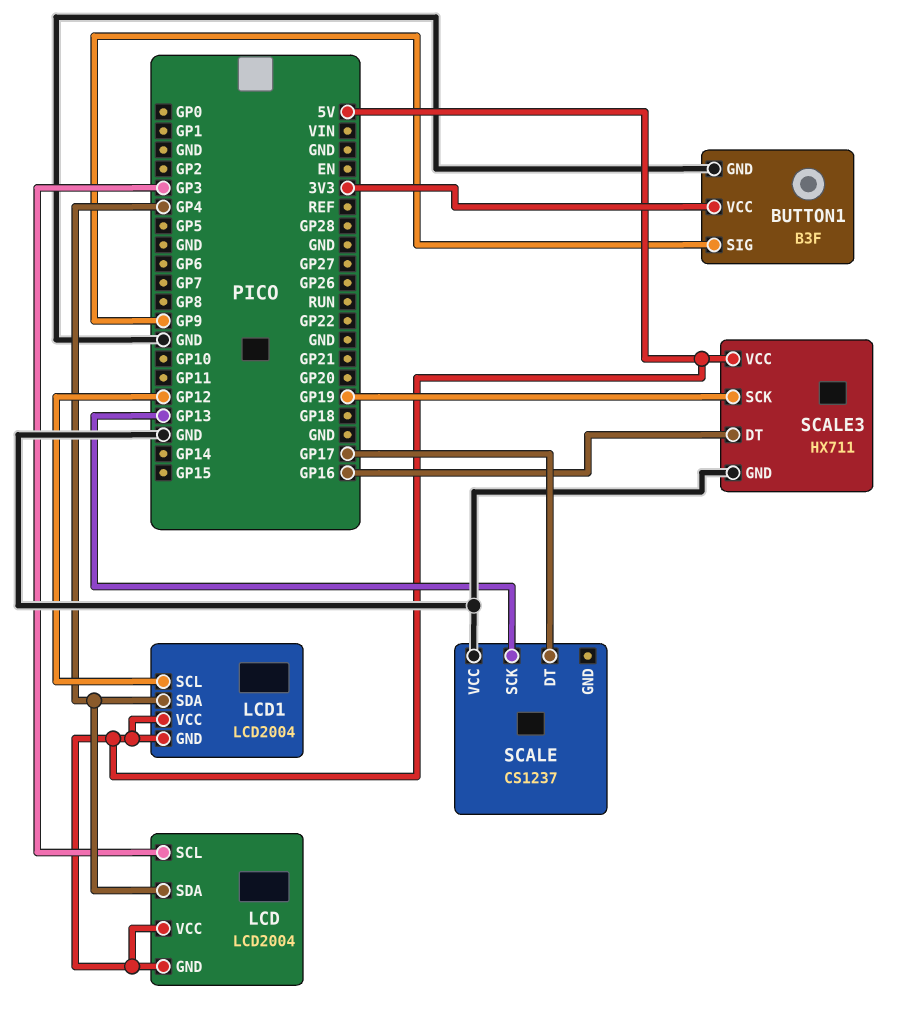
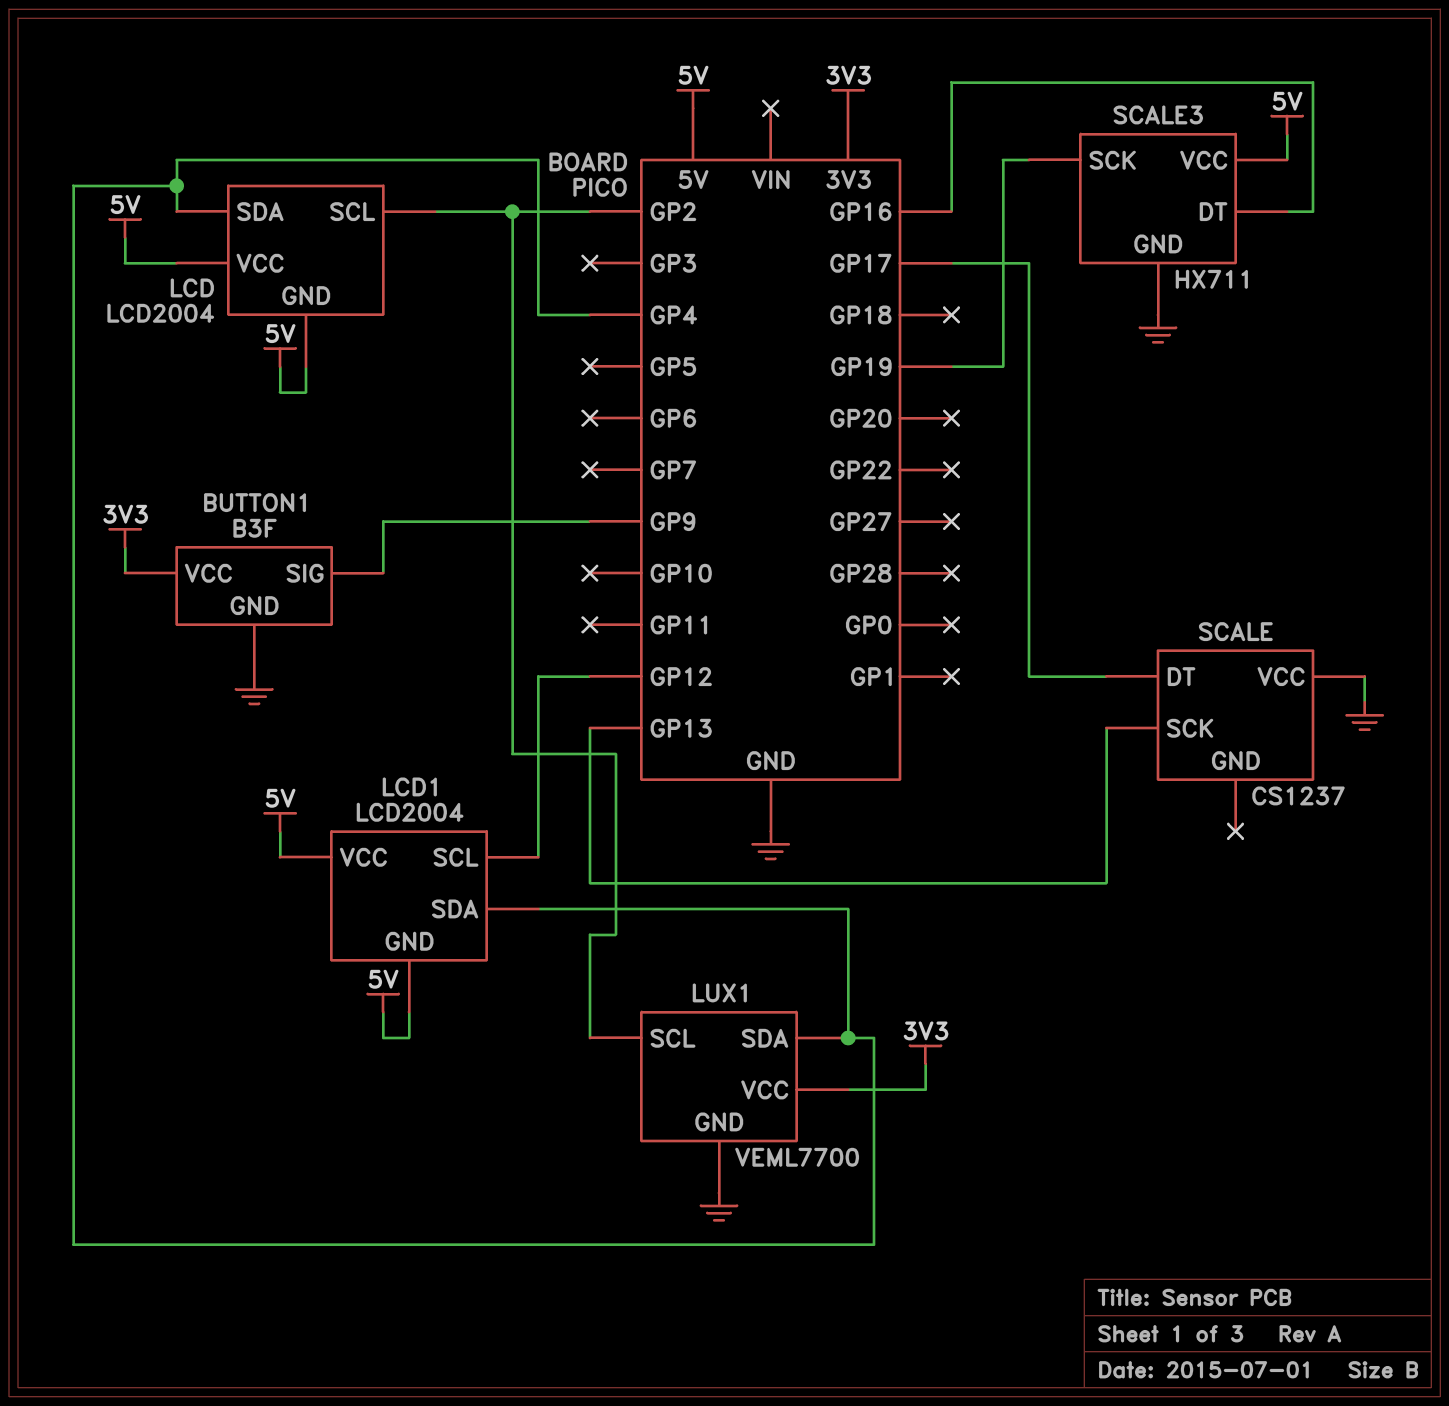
LCD pin SCL: GP3 -> GP2
LUX1: none -> VEML7700
LUX1 pin GND: none -> GND
LUX1 pin SCL: none -> GP2
LUX1 pin SDA: none -> GP4
LUX1 pin VCC: none -> 3V3

